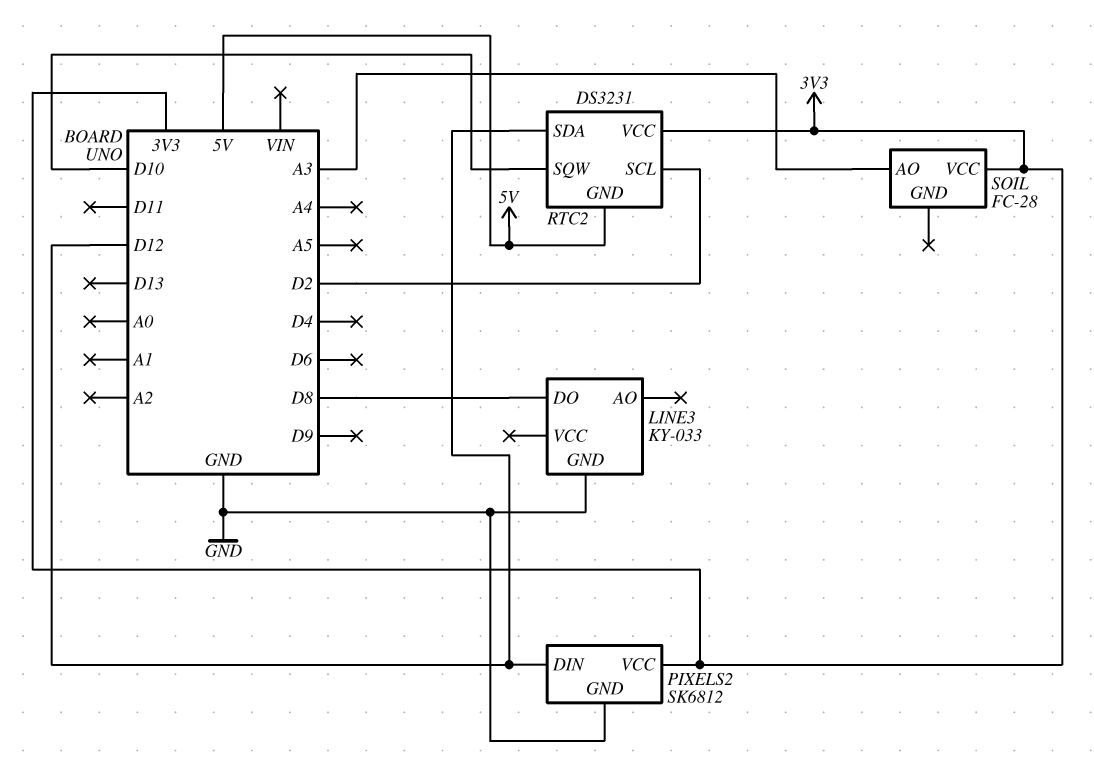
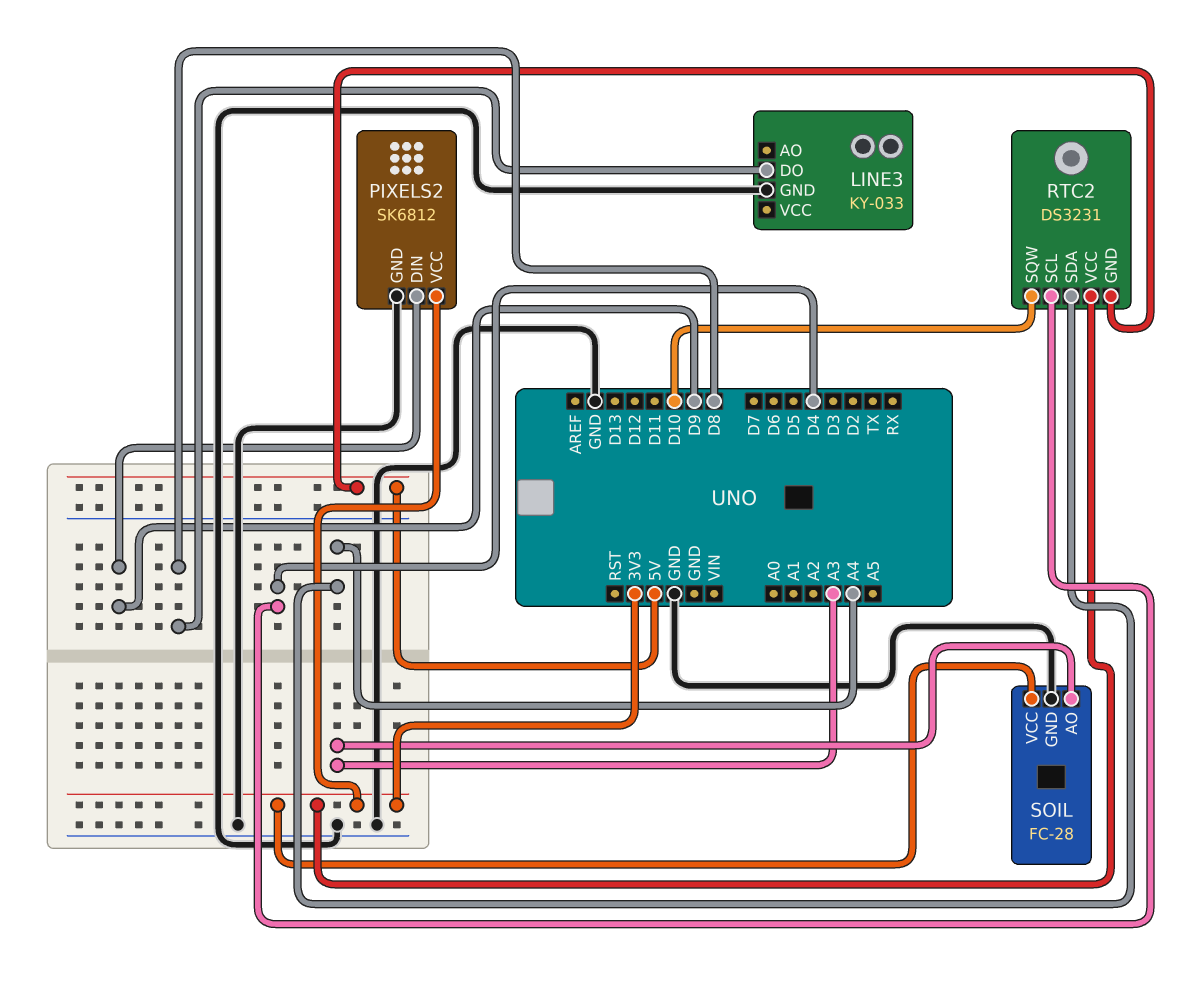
PIXELS2 pin DIN: D12 -> D9
RTC2 pin SCL: D2 -> D4
RTC2 pin SDA: D12 -> A4
SOIL pin GND: none -> GND

